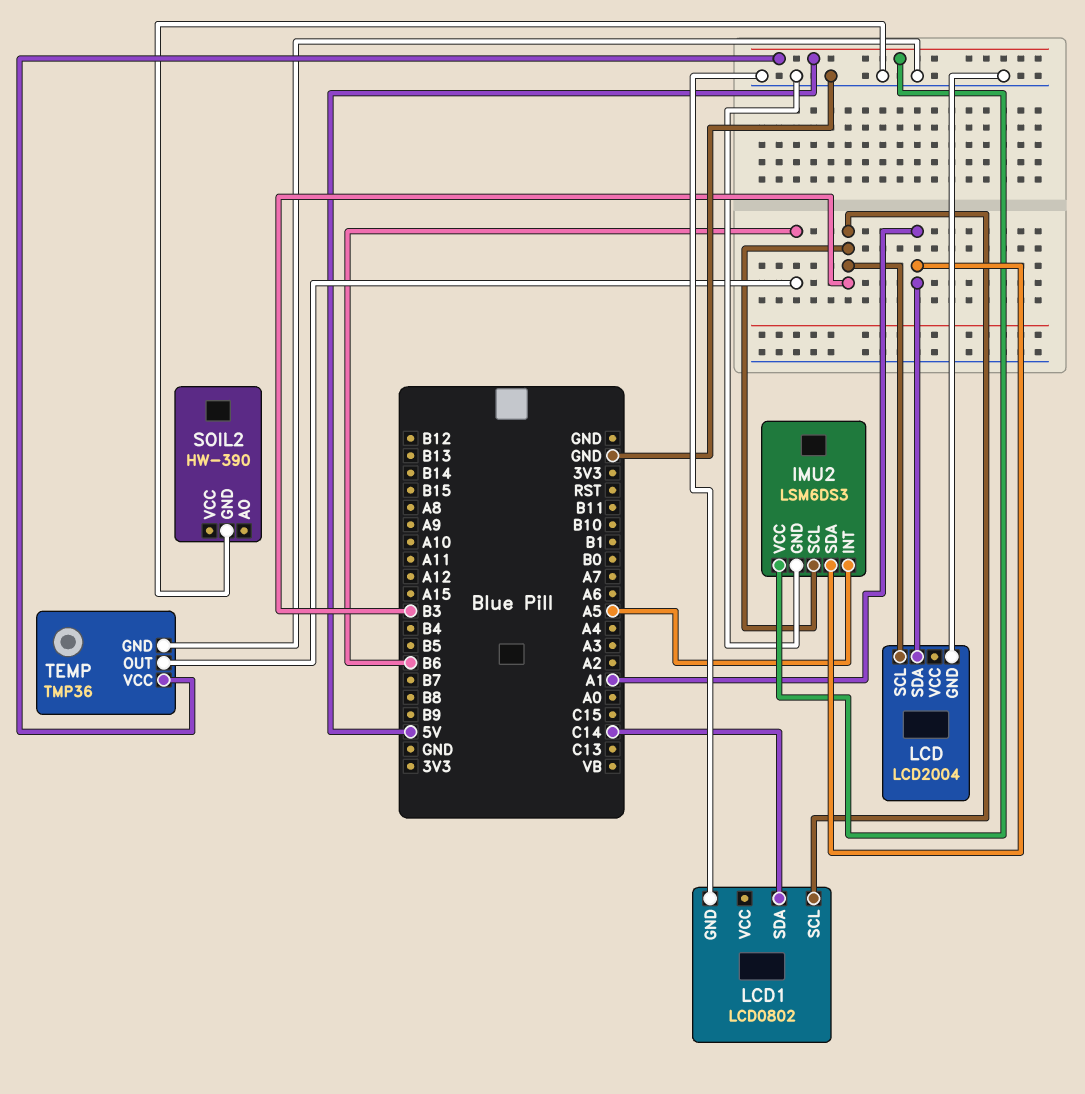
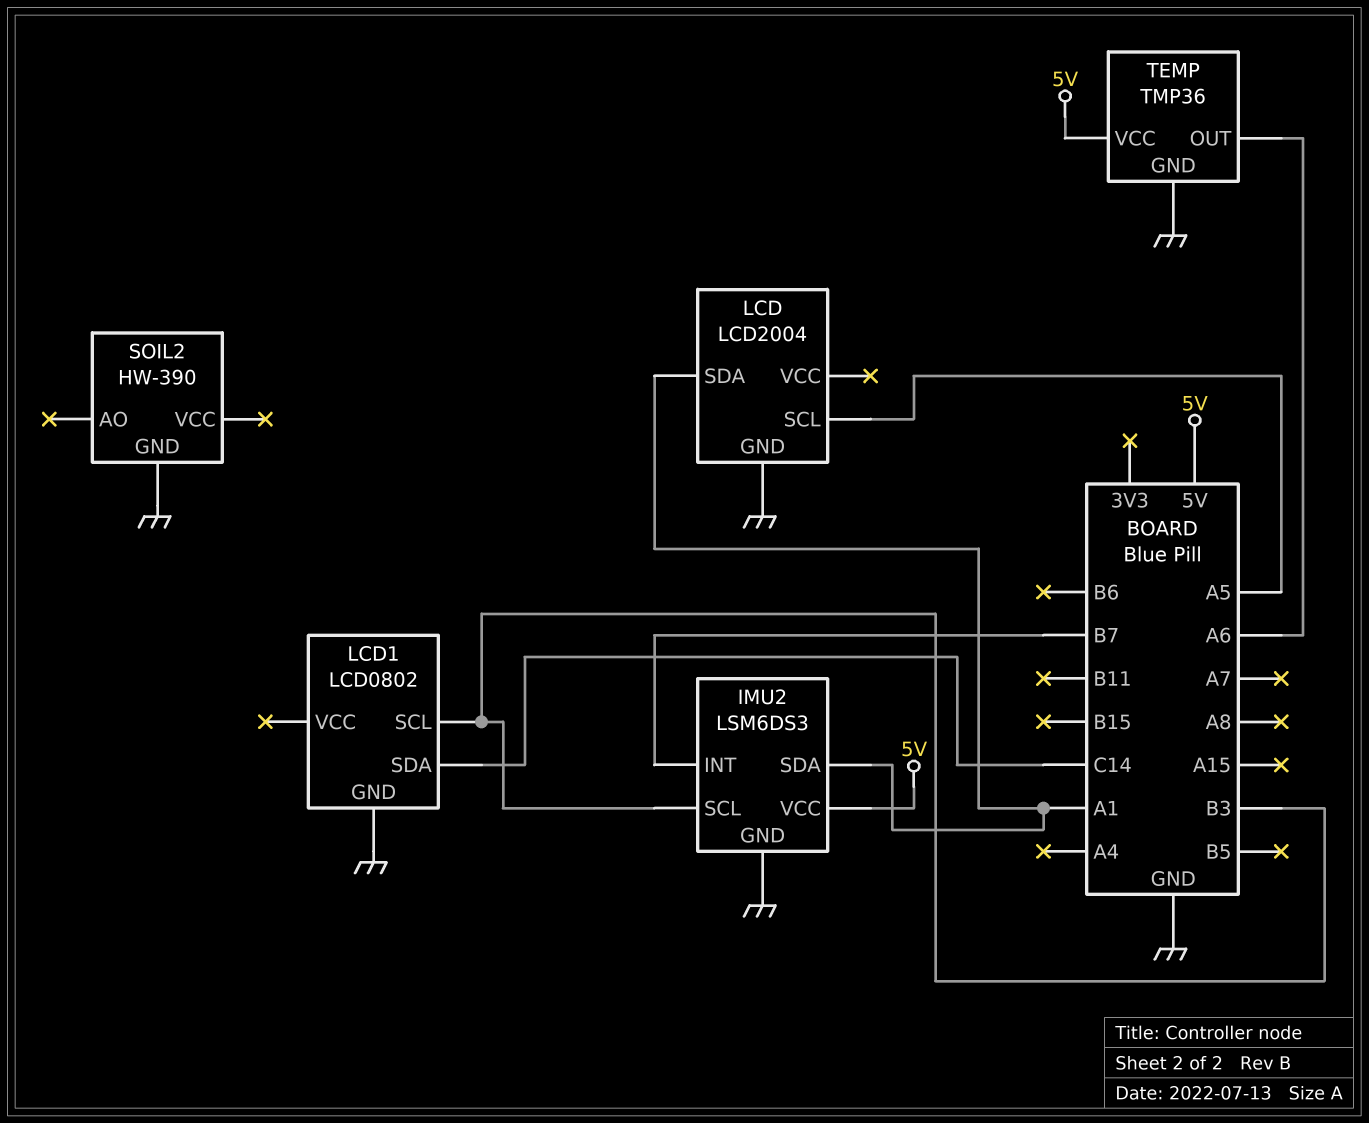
IMU2 pin INT: A5 -> B7
LCD pin SCL: B3 -> A5
TEMP pin OUT: B6 -> A6

